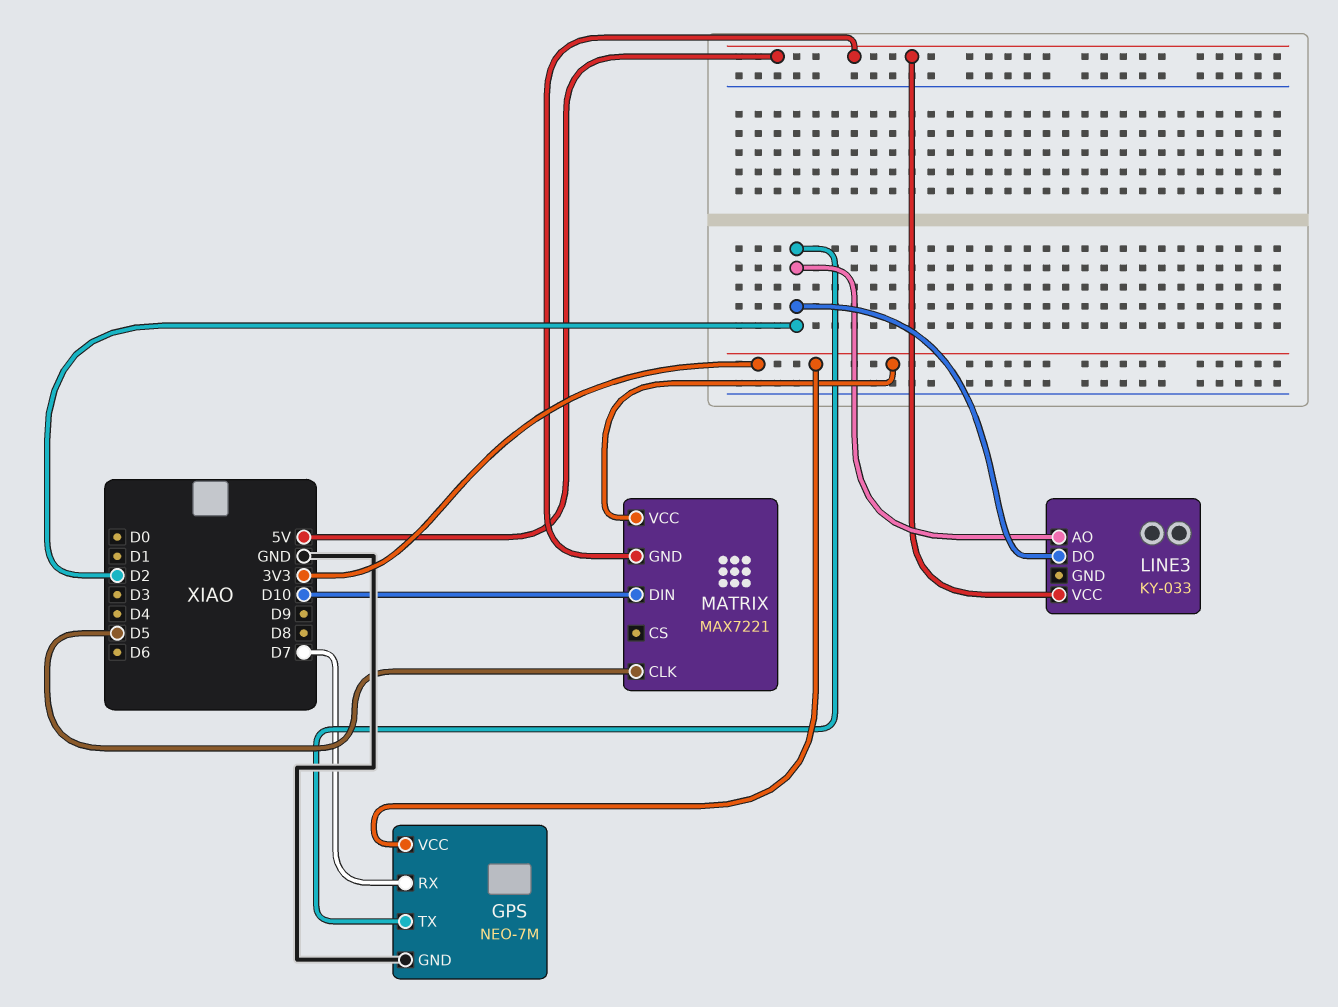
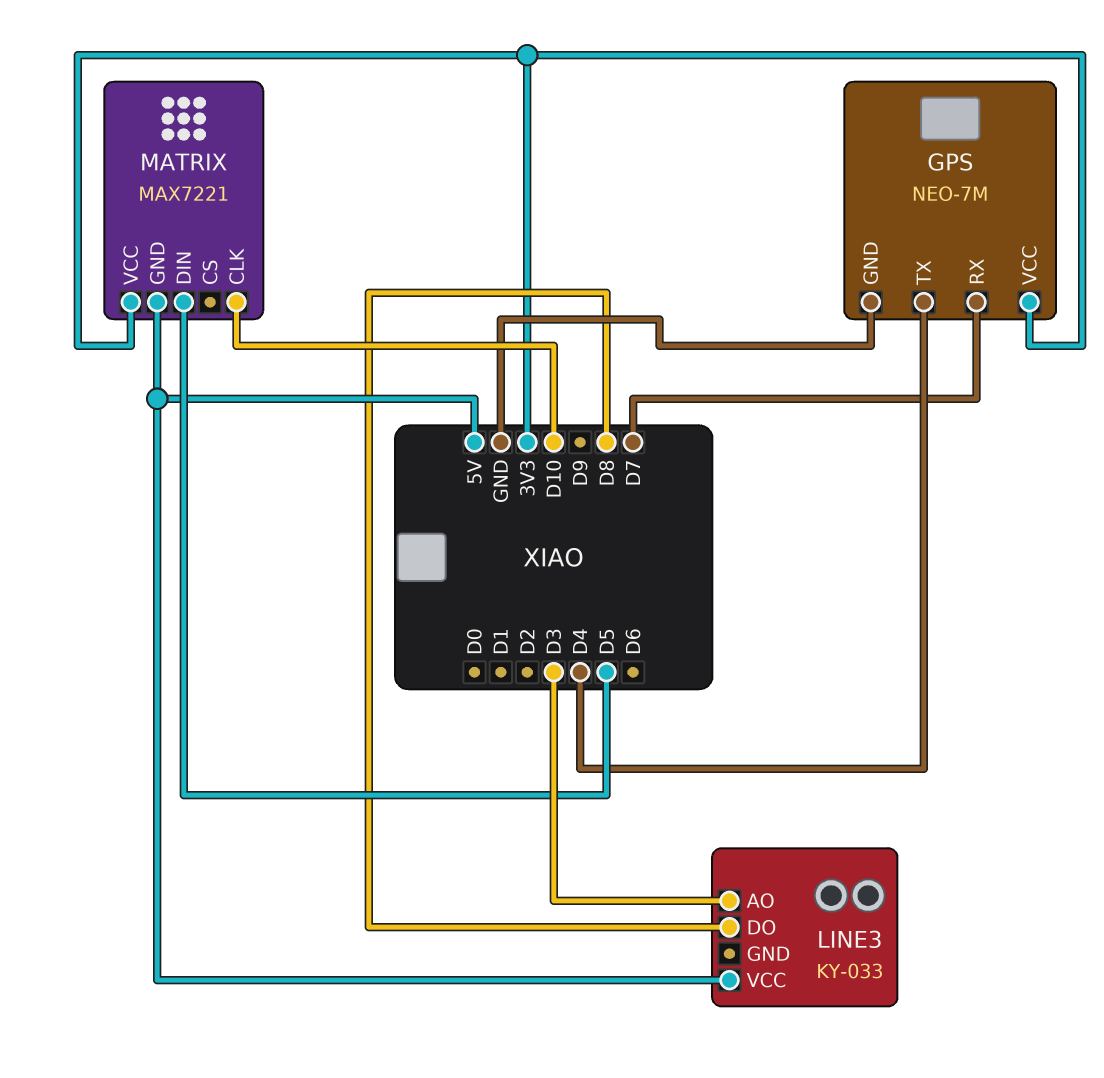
GPS pin TX: D2 -> D4
LINE3 pin AO: D2 -> D3
LINE3 pin DO: D2 -> D8
MATRIX pin CLK: D5 -> D10
MATRIX pin DIN: D10 -> D5

